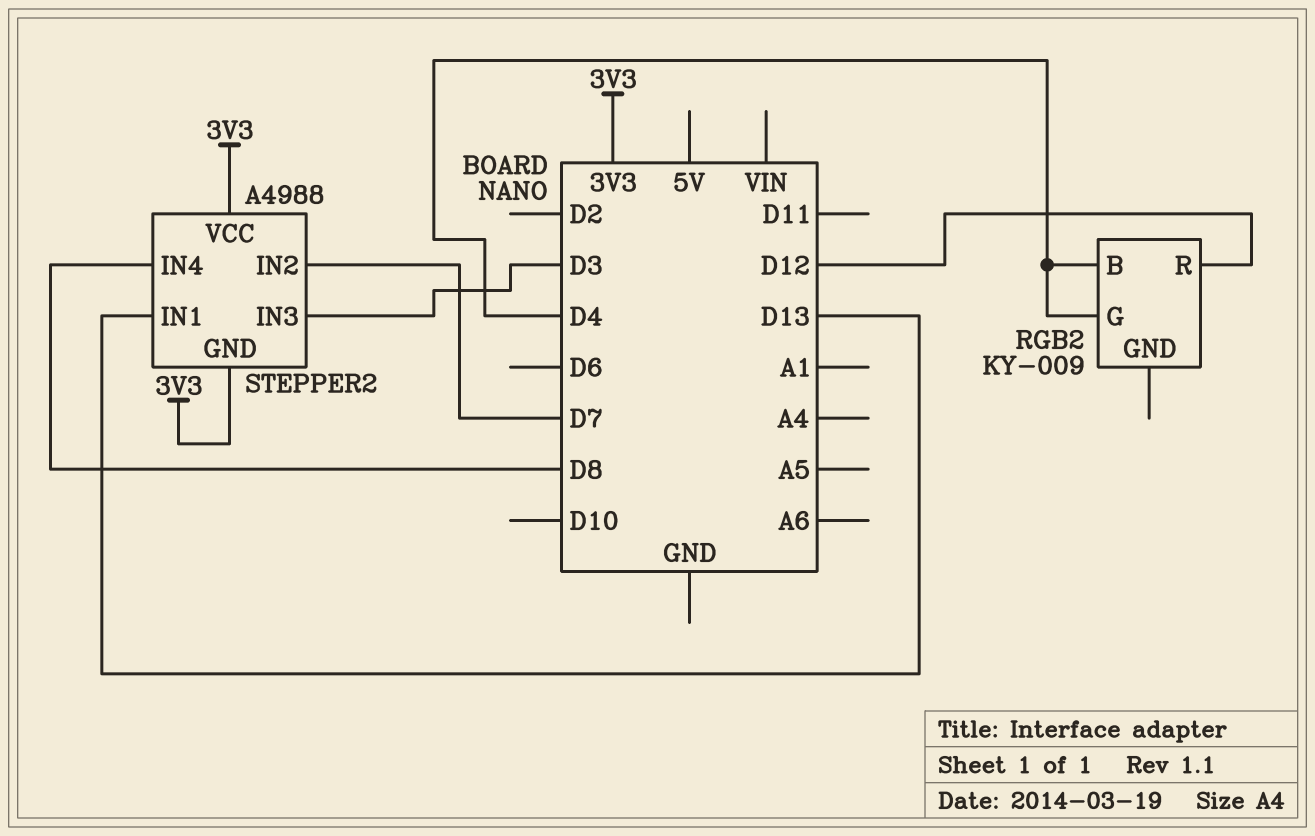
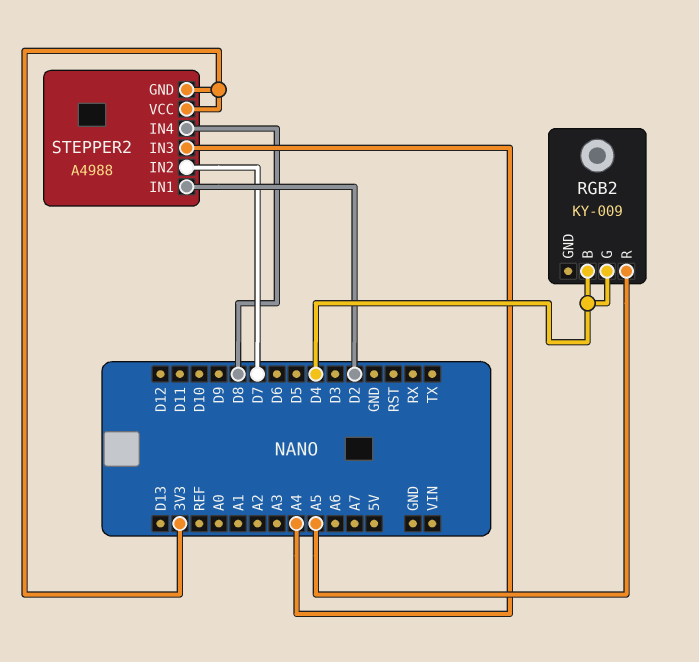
RGB2 pin R: D12 -> A5
STEPPER2 pin IN1: D13 -> D2
STEPPER2 pin IN3: D3 -> A4

